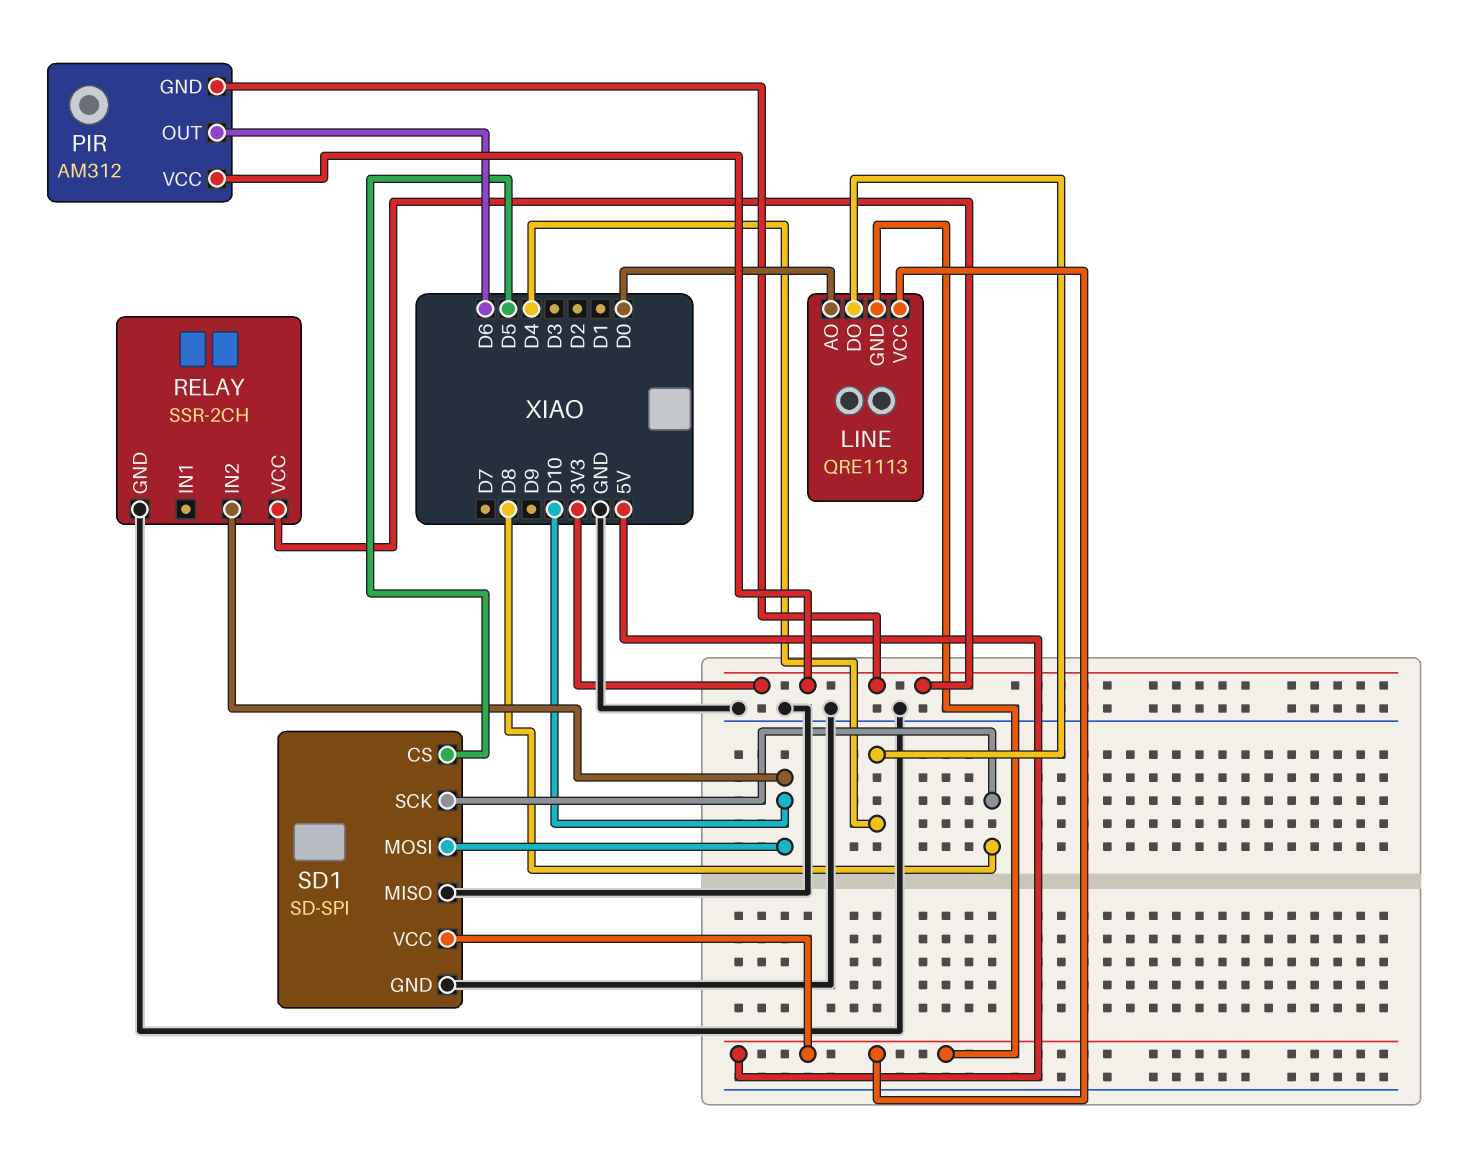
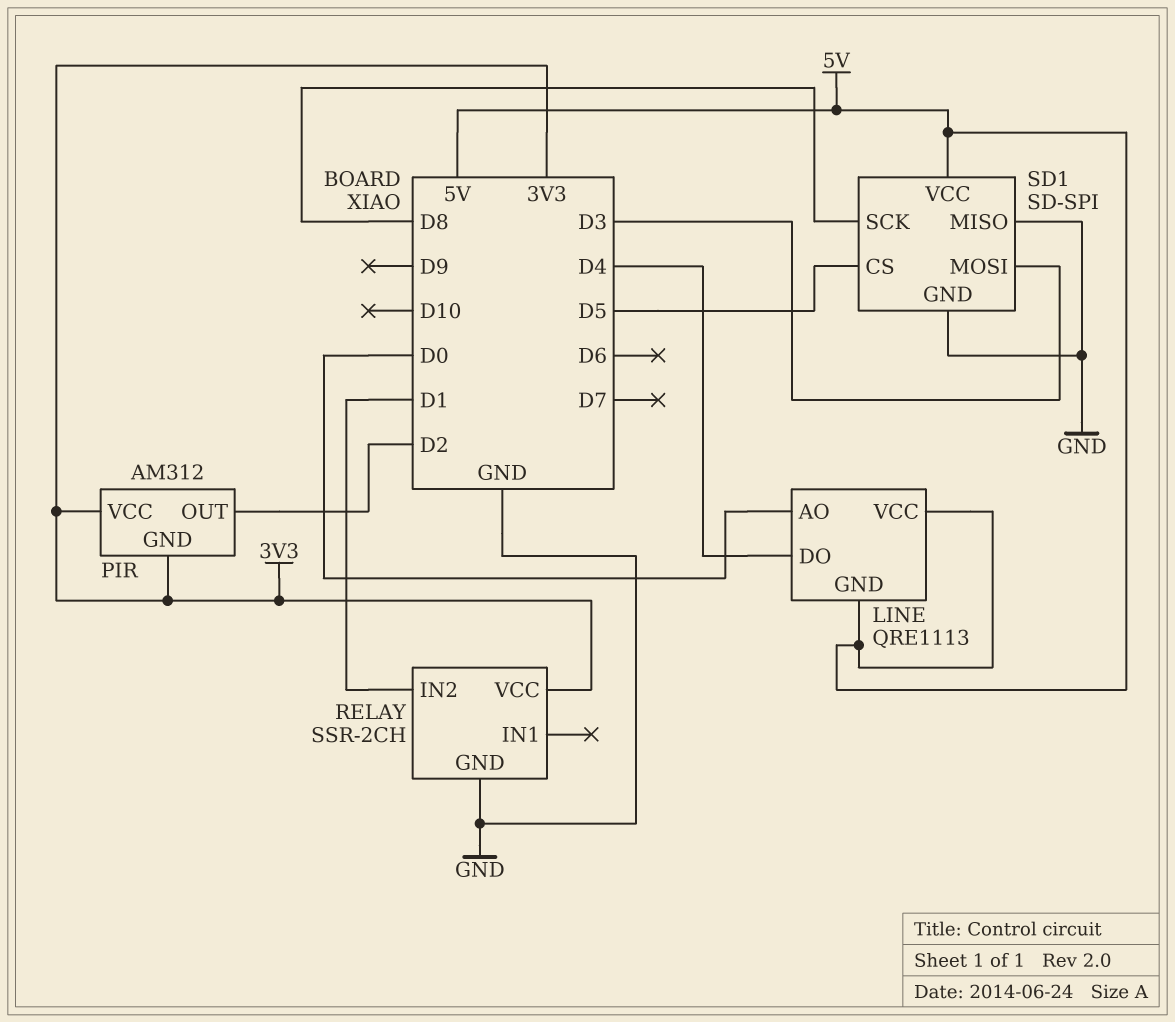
PIR pin OUT: D6 -> D2
RELAY pin IN2: D10 -> D1
SD1 pin MOSI: D10 -> D3

